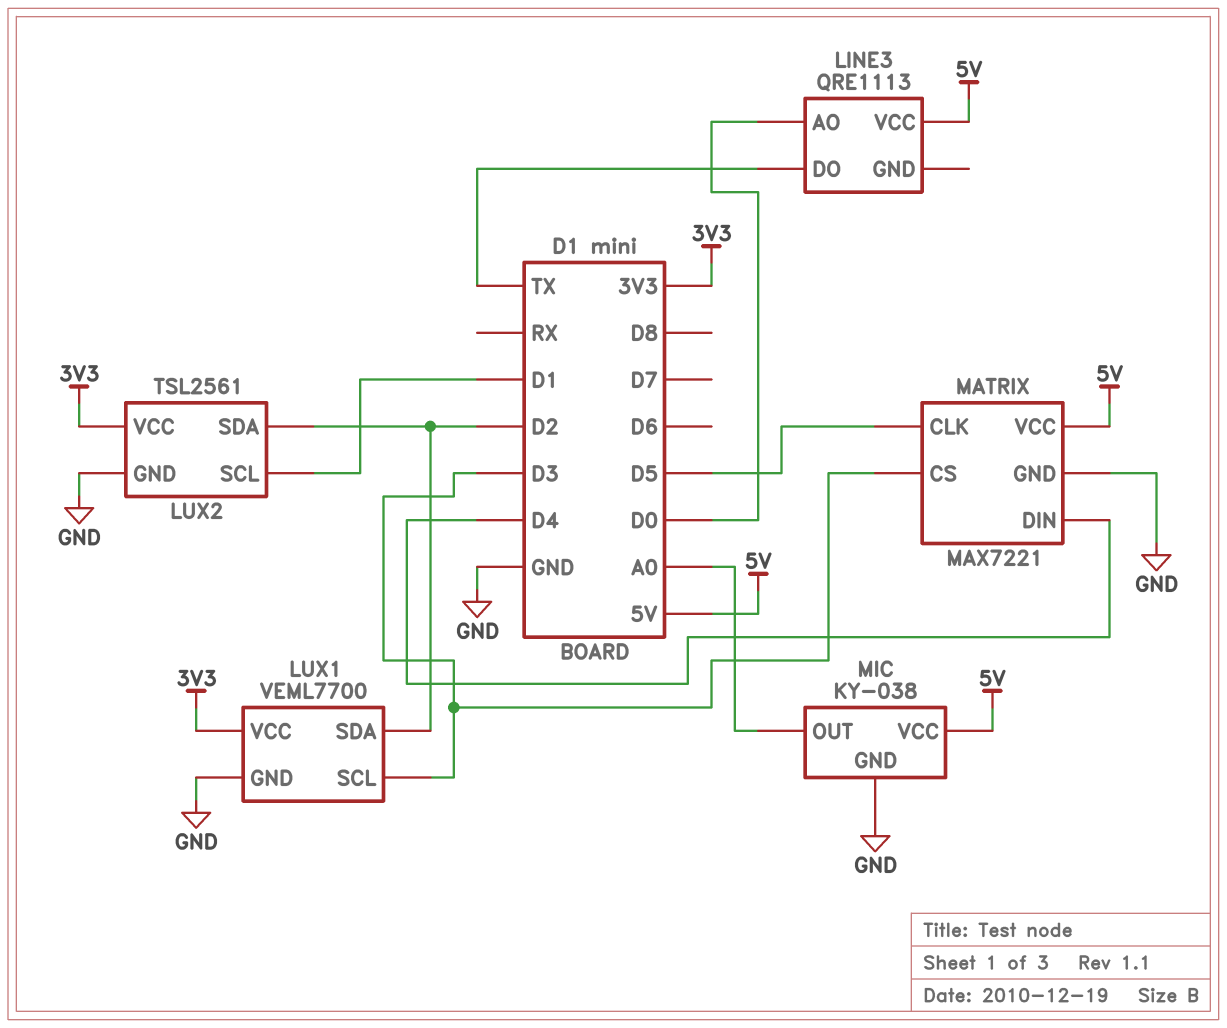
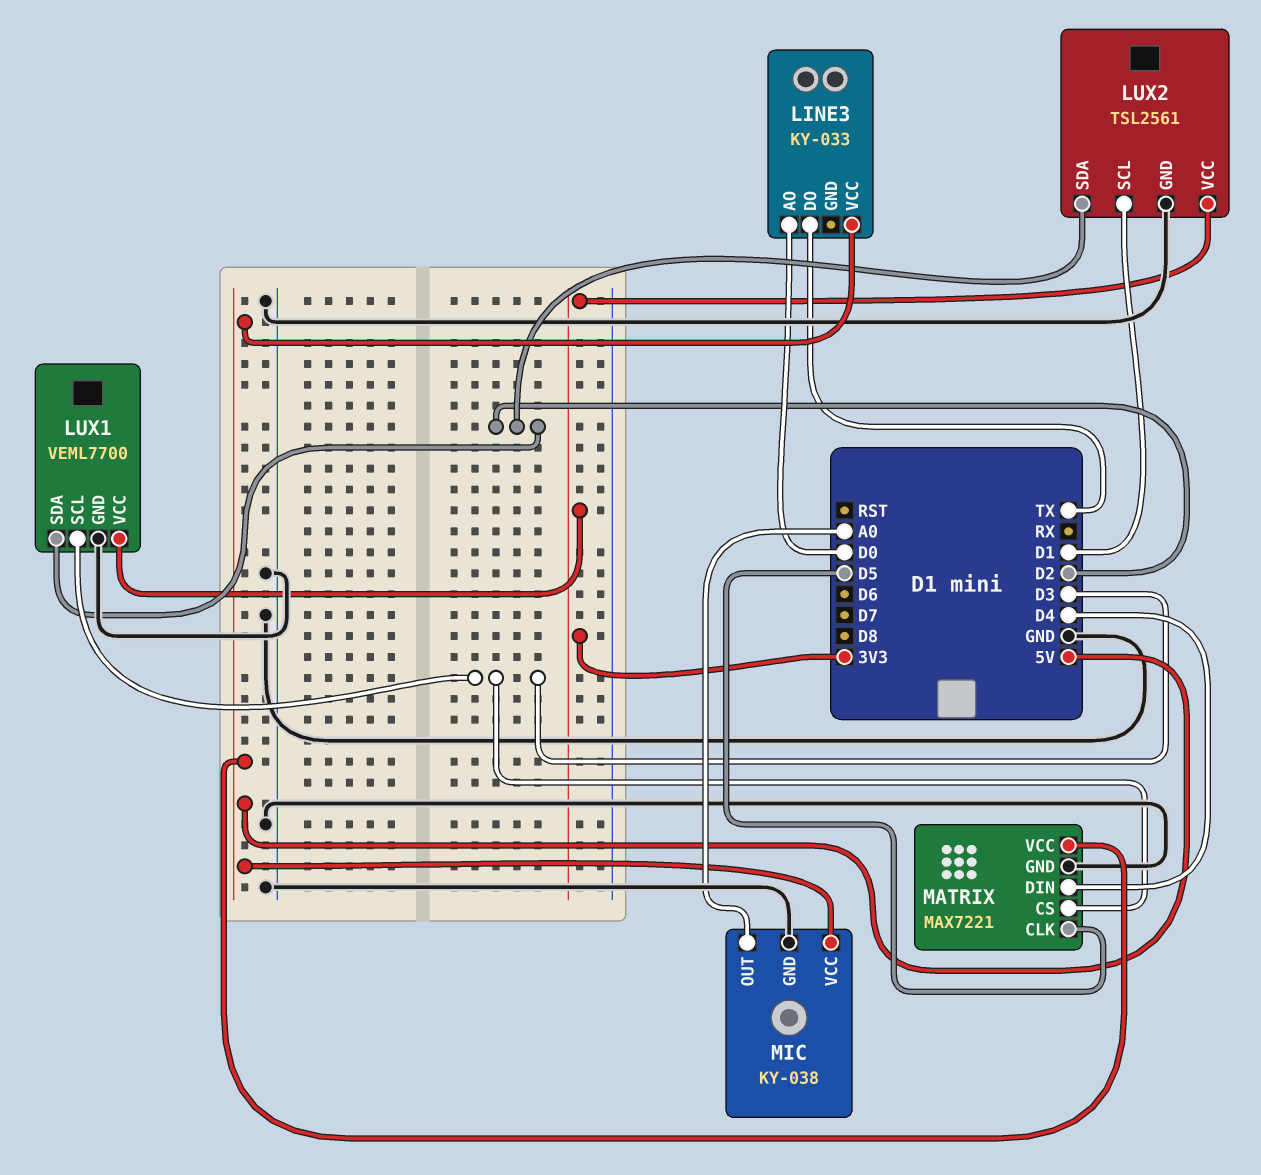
LINE3: QRE1113 -> KY-033

